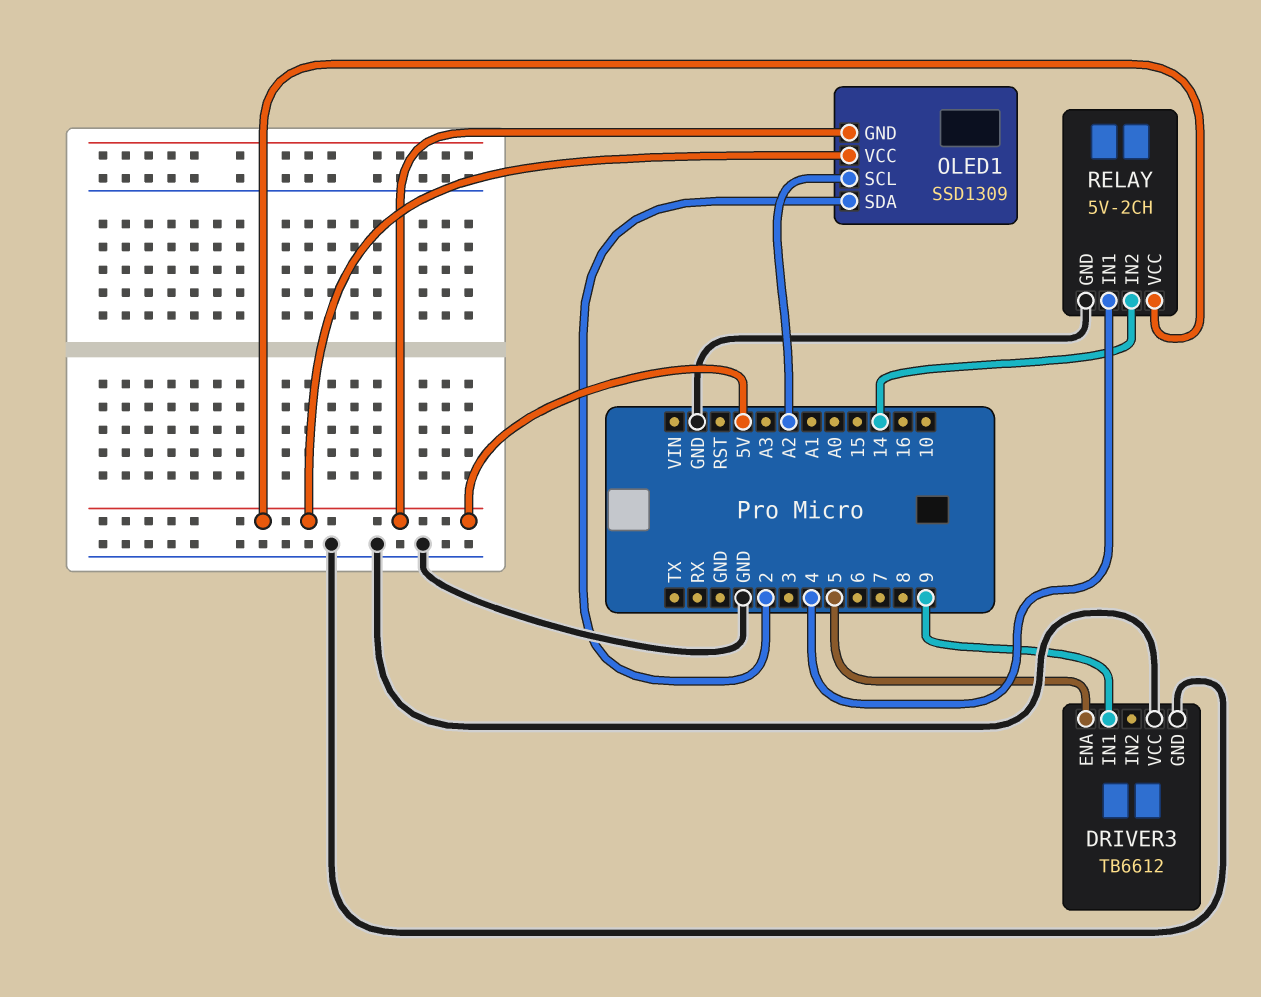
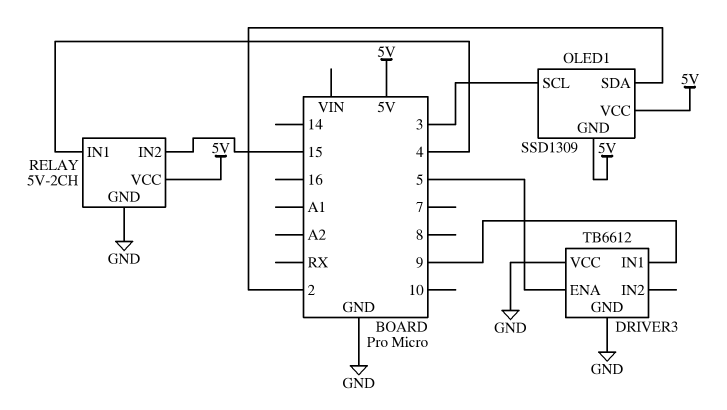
OLED1 pin SCL: A2 -> 3
RELAY pin IN2: 14 -> 15

